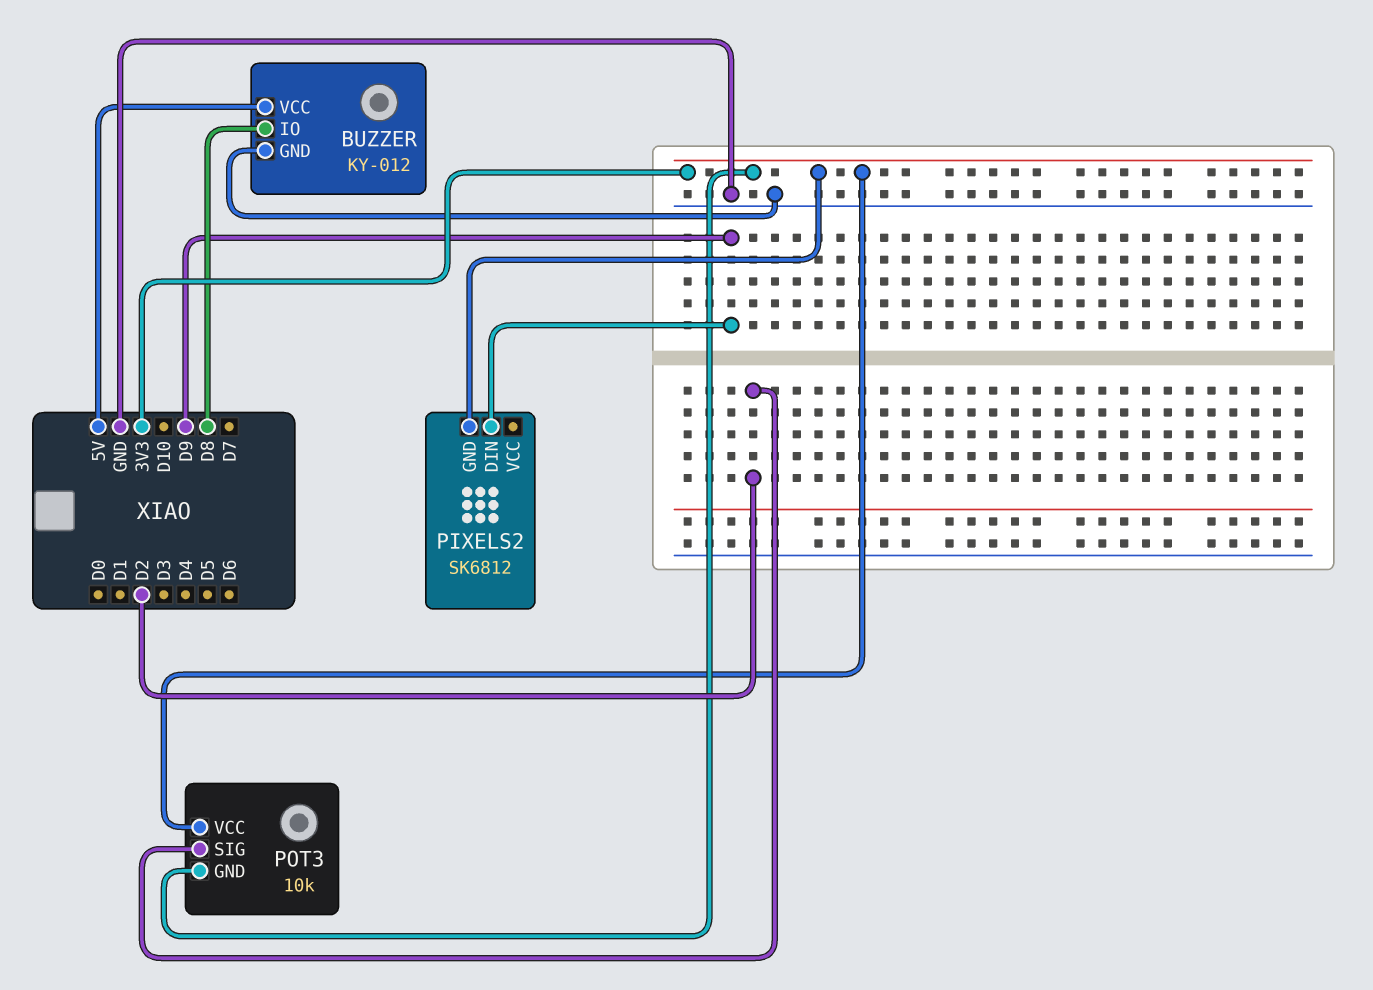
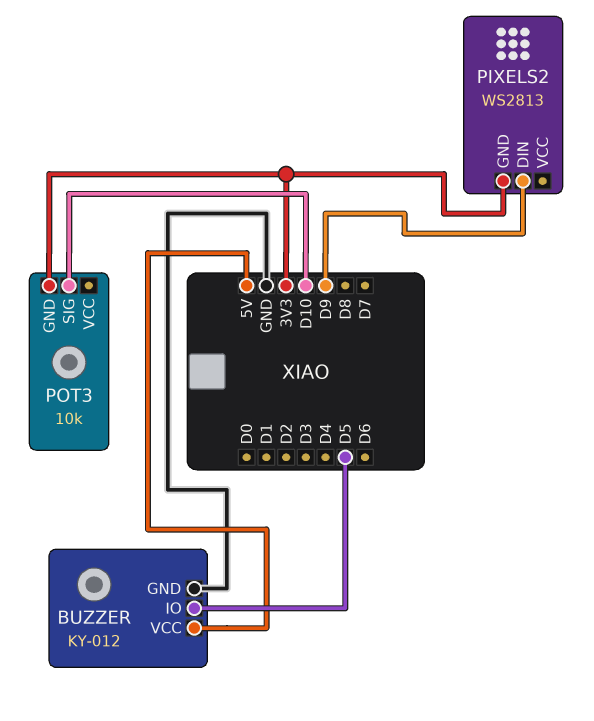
BUZZER pin IO: D8 -> D5
PIXELS2: SK6812 -> WS2813
POT3 pin SIG: D2 -> D10
POT3 pin VCC: 3V3 -> none

